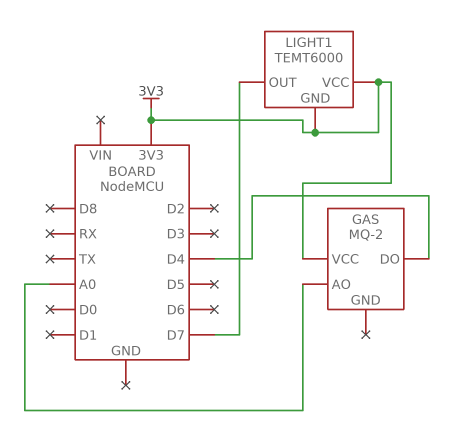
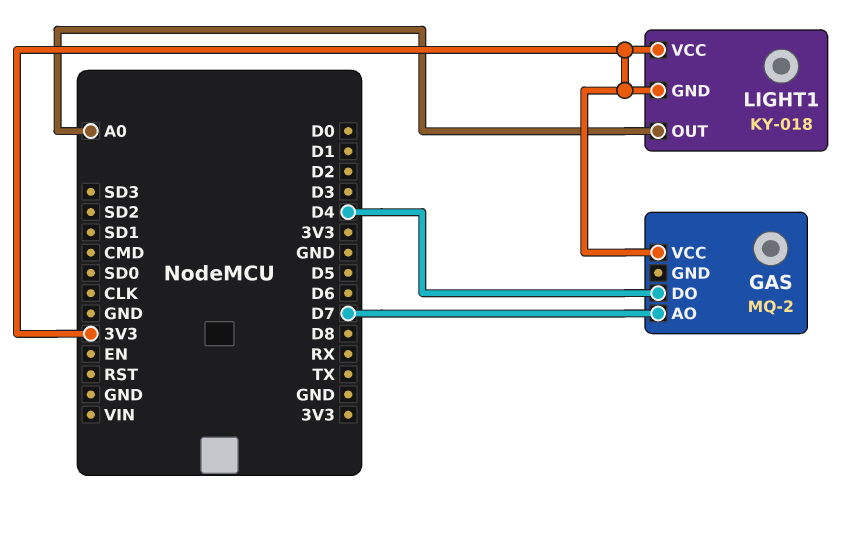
GAS pin AO: A0 -> D7
LIGHT1: TEMT6000 -> KY-018
LIGHT1 pin OUT: D7 -> A0

